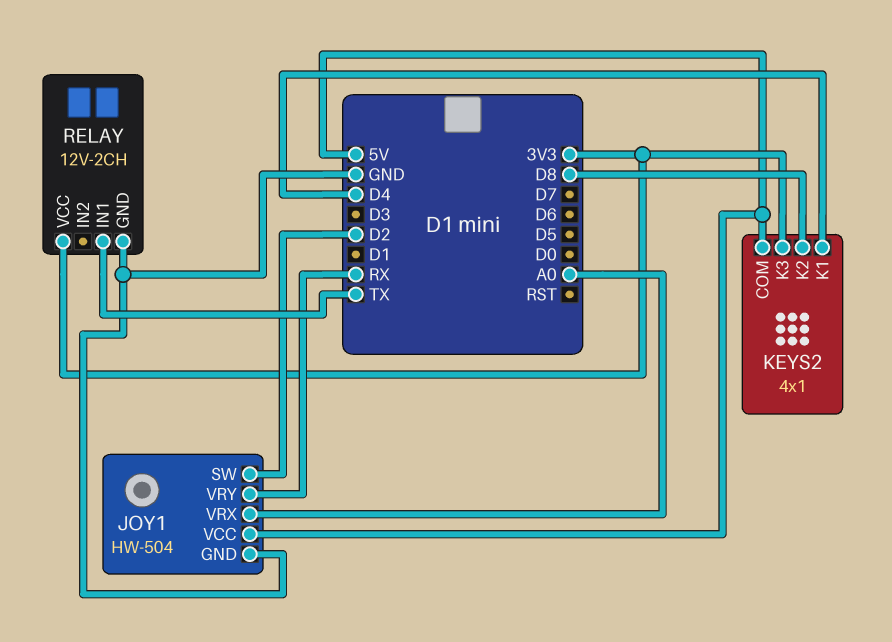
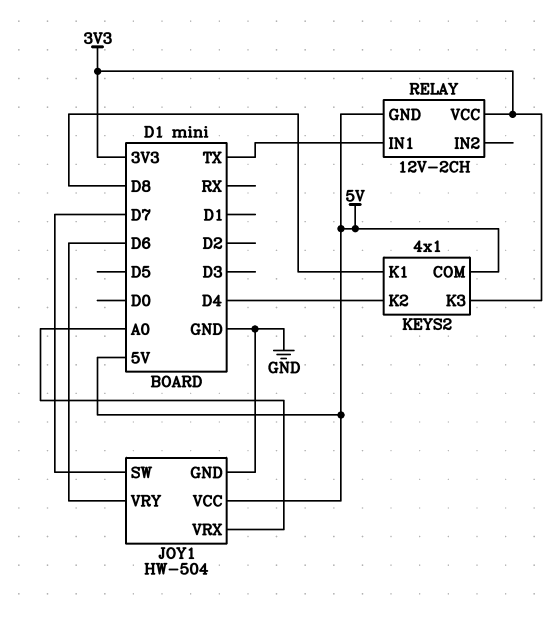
JOY1 pin SW: D2 -> D7
JOY1 pin VRY: RX -> D6
KEYS2 pin K1: D4 -> D8
KEYS2 pin K2: D8 -> D4
RELAY pin GND: GND -> 5V

